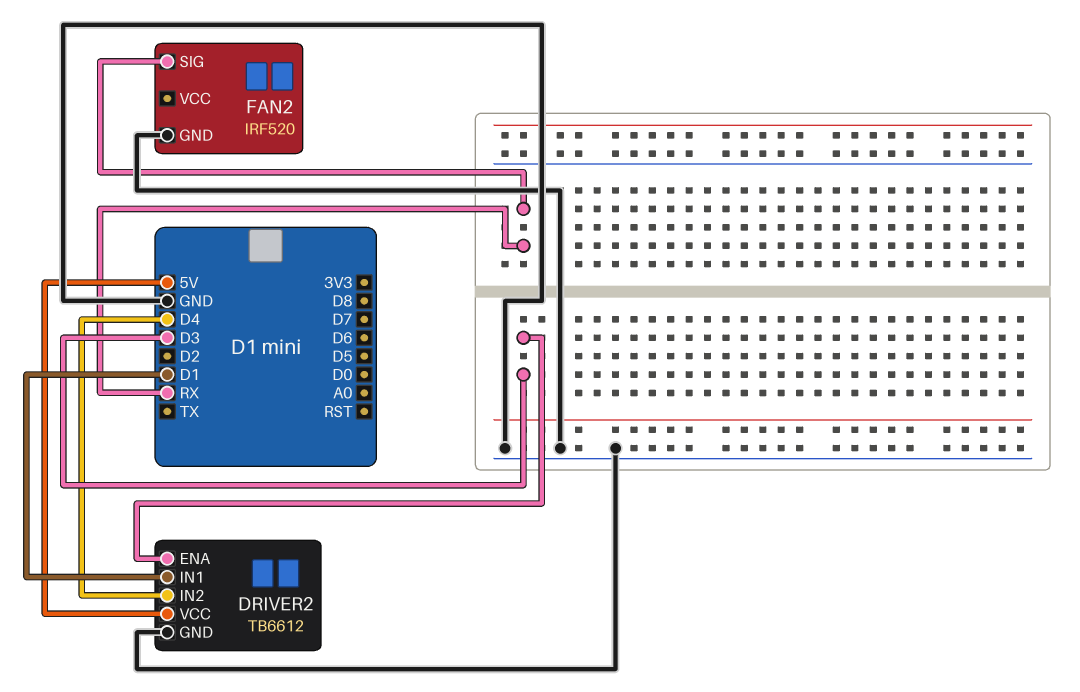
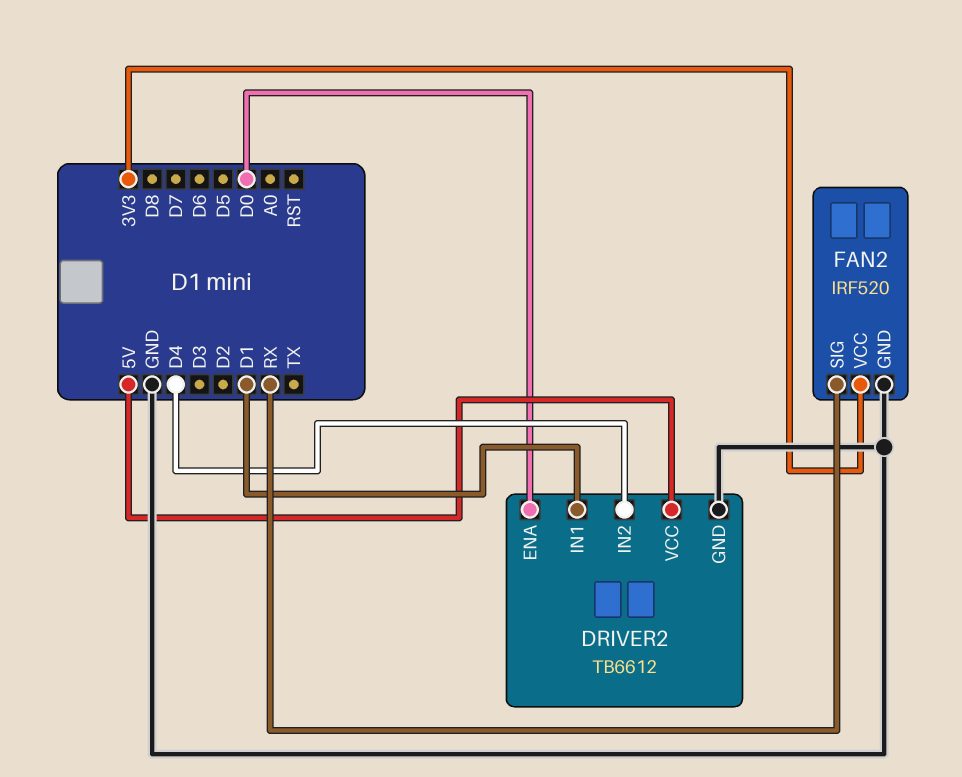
DRIVER2 pin ENA: D3 -> D0
FAN2 pin VCC: none -> 3V3

